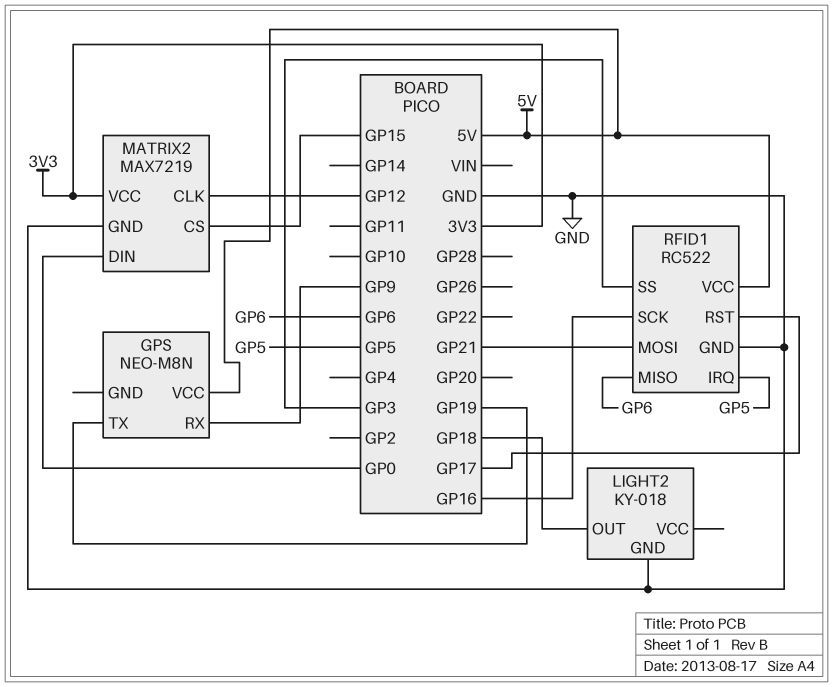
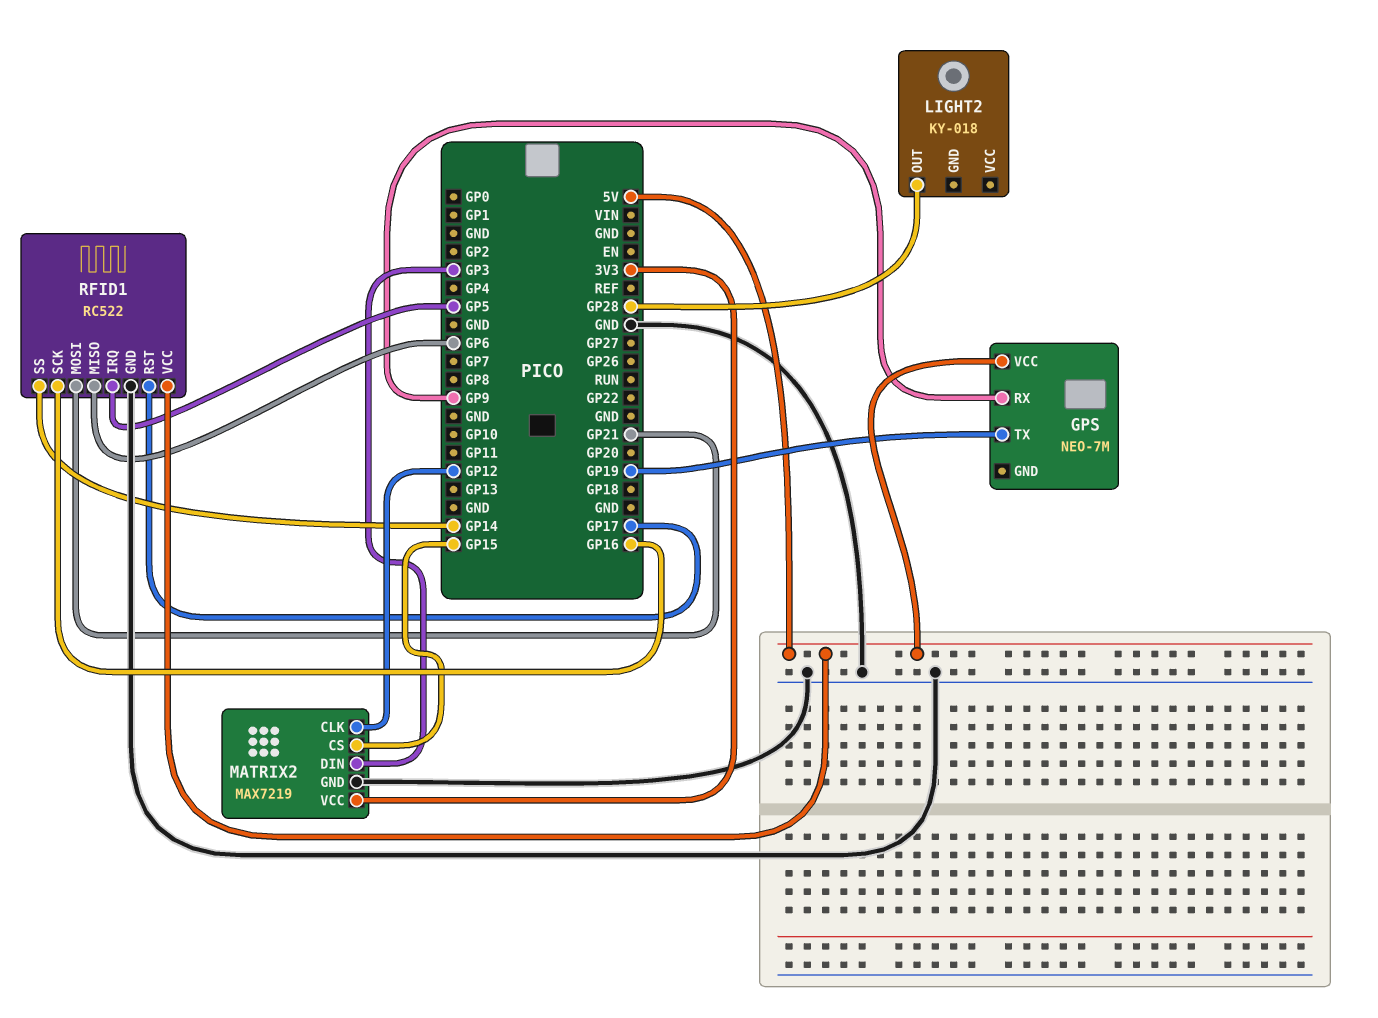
GPS: NEO-M8N -> NEO-7M
LIGHT2 pin GND: GND -> none
LIGHT2 pin OUT: GP18 -> GP28
MATRIX2 pin DIN: GP0 -> GP3
RFID1 pin SS: GP3 -> GP14

